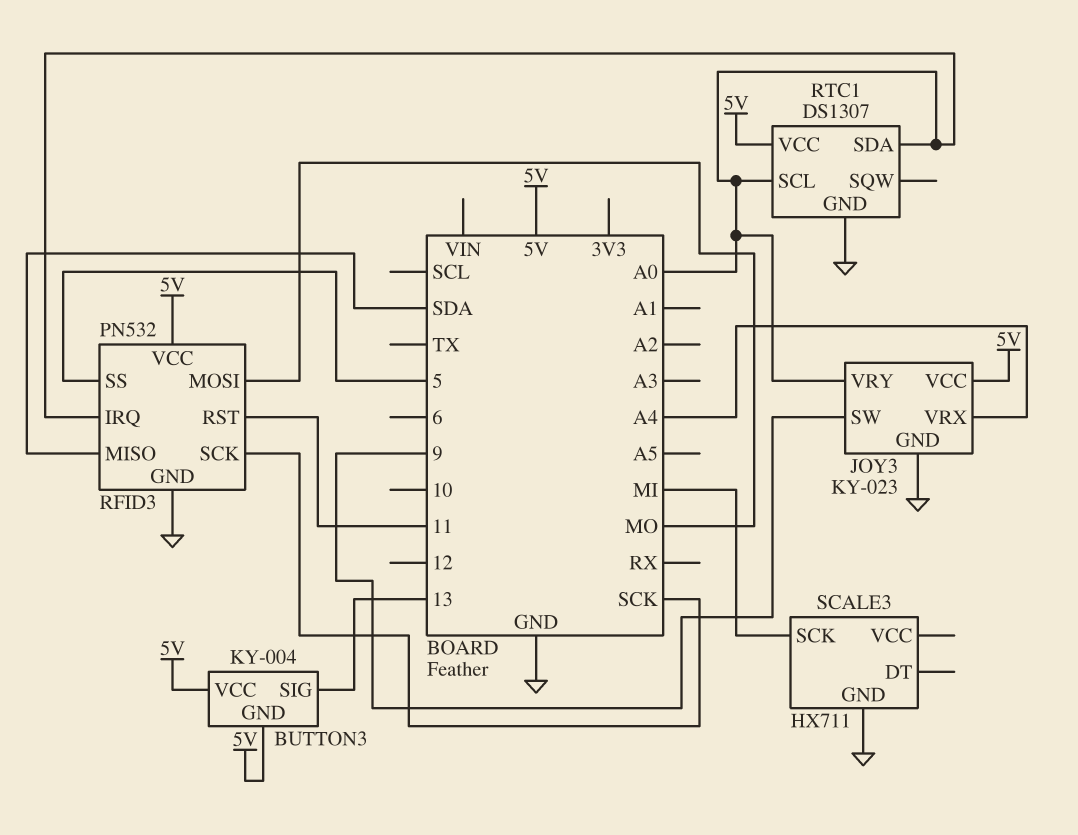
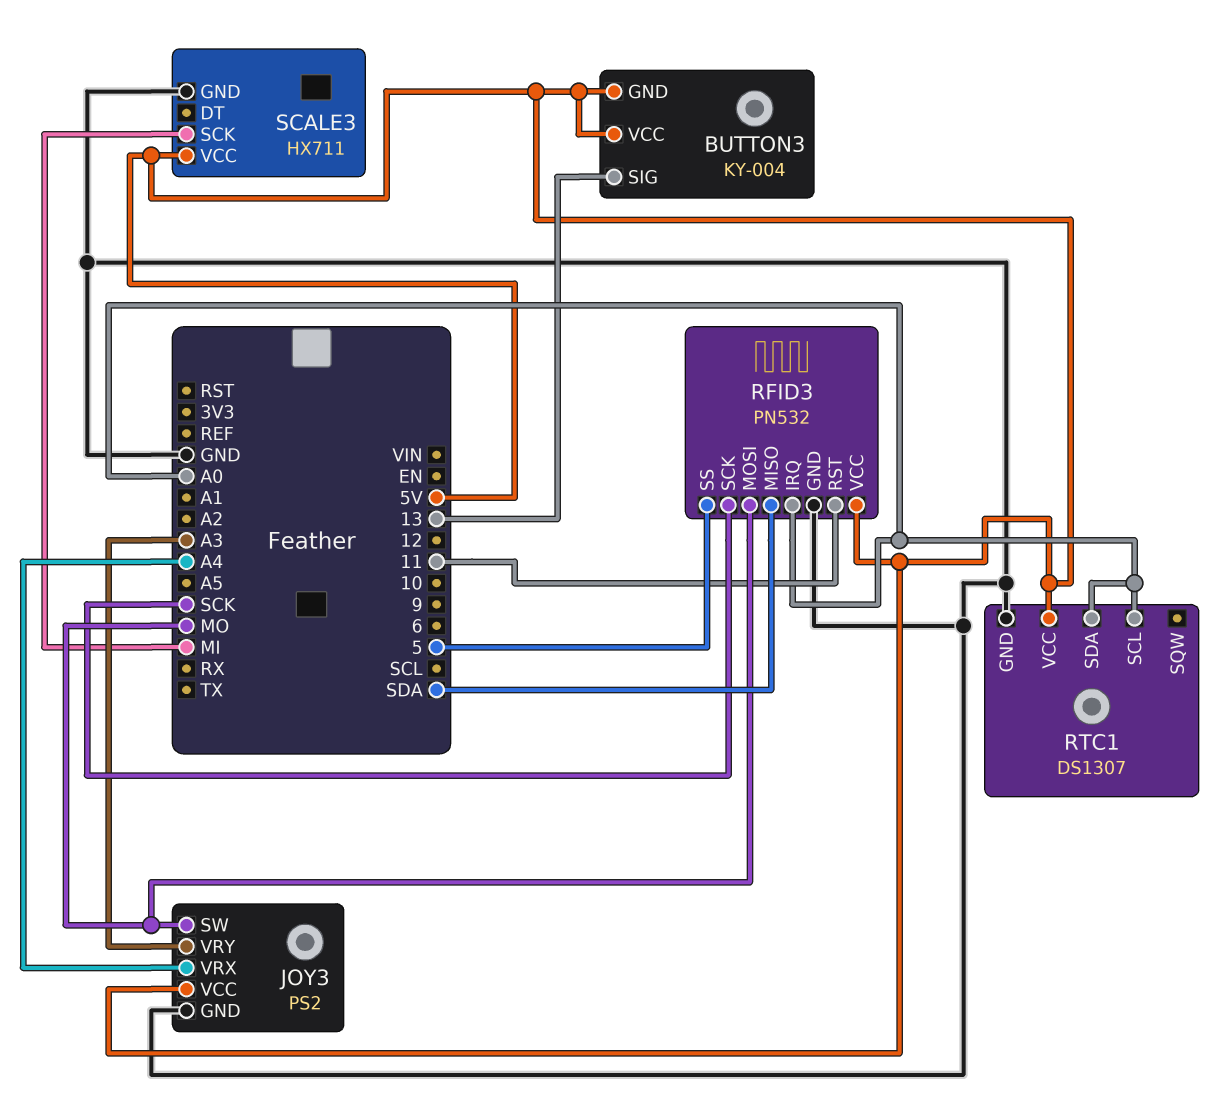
JOY3: KY-023 -> PS2
JOY3 pin SW: 9 -> MO
JOY3 pin VRY: A0 -> A3
SCALE3 pin VCC: none -> 5V

